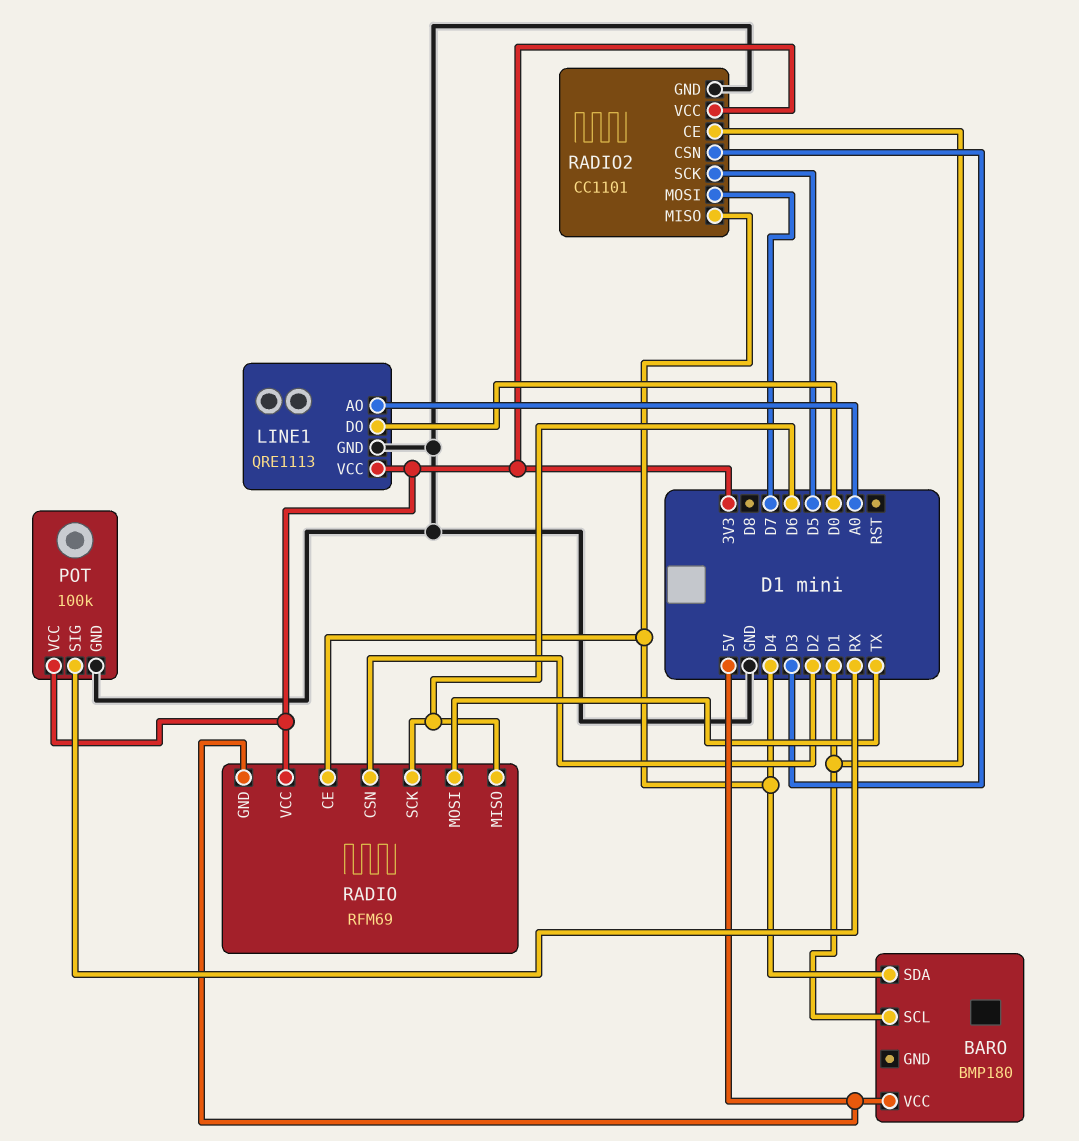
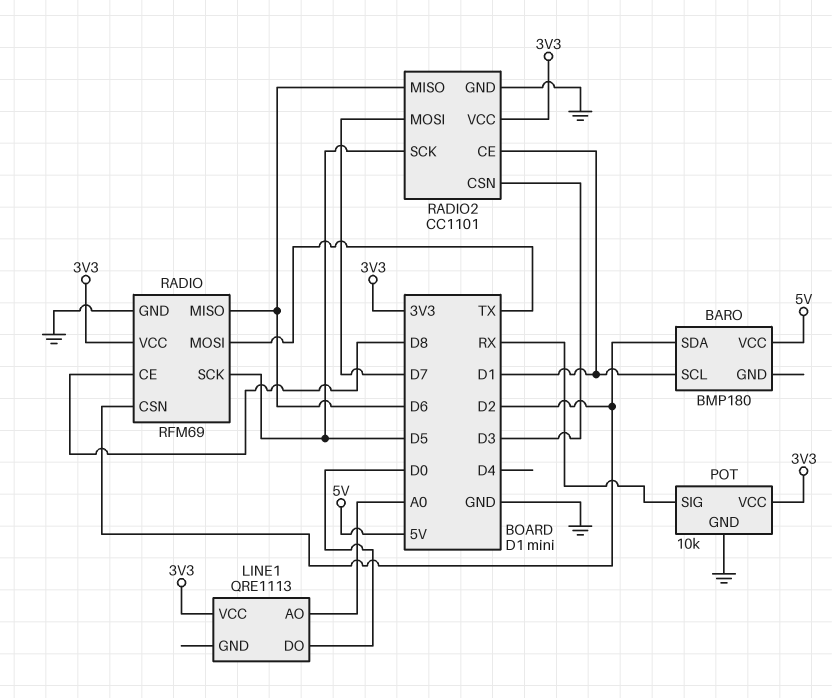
BARO pin SDA: D4 -> D2
LINE1 pin GND: GND -> none
POT: 100k -> 10k
RADIO pin CE: D4 -> D8
RADIO pin GND: 5V -> GND
RADIO pin SCK: D6 -> D5
RADIO2 pin MISO: D4 -> D6

